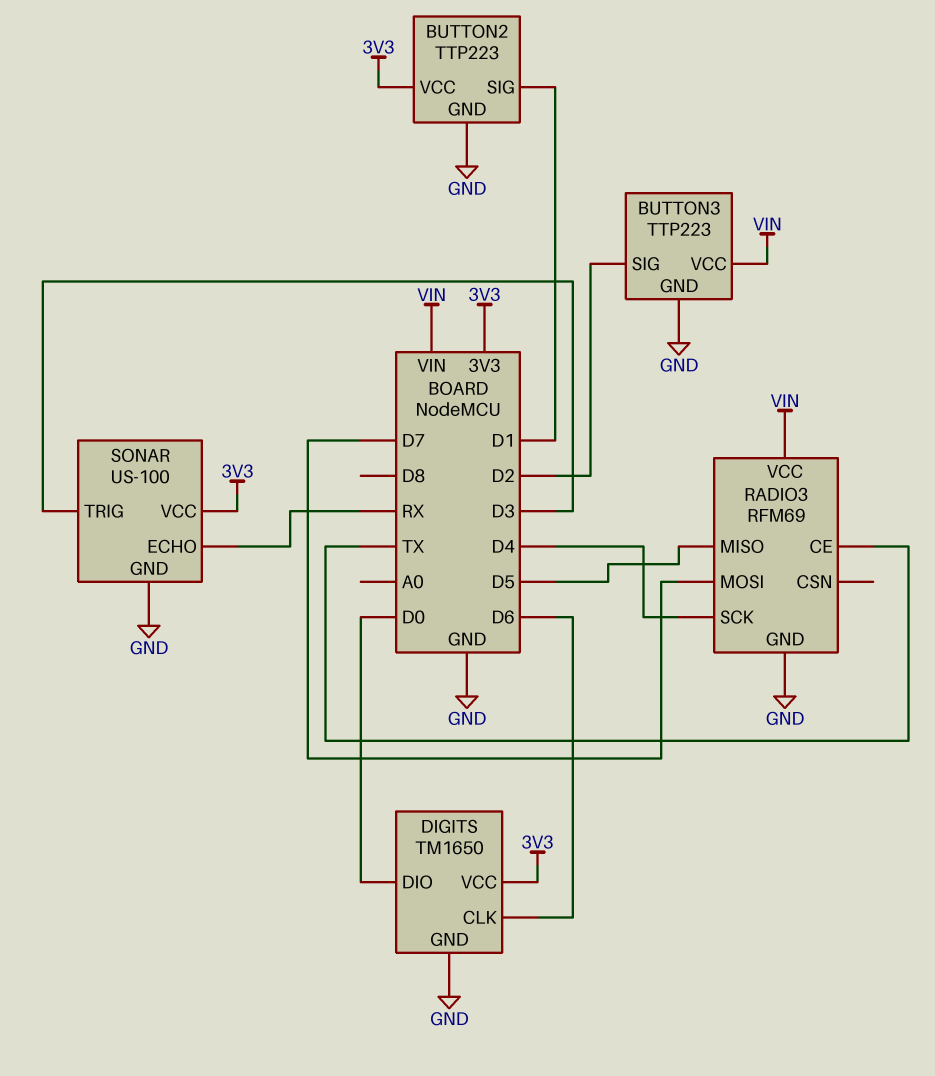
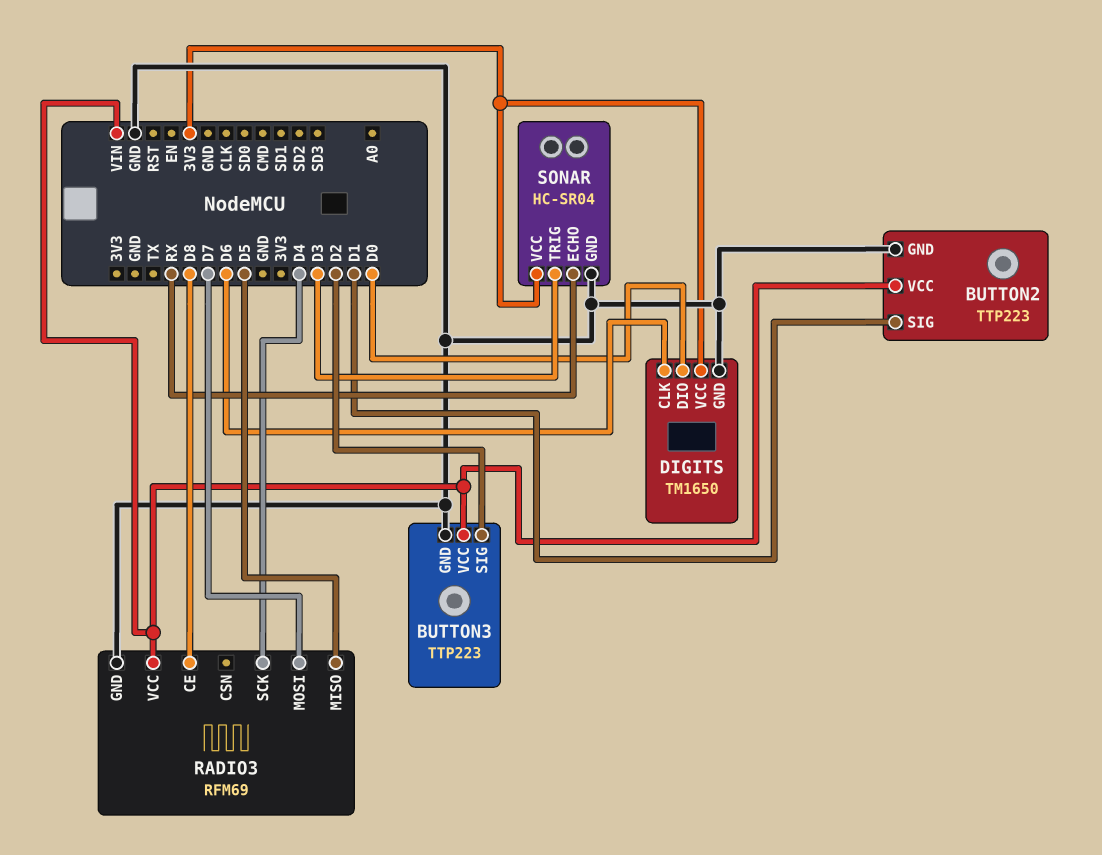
BUTTON2 pin VCC: 3V3 -> VIN
RADIO3 pin CE: TX -> D8
SONAR: US-100 -> HC-SR04

